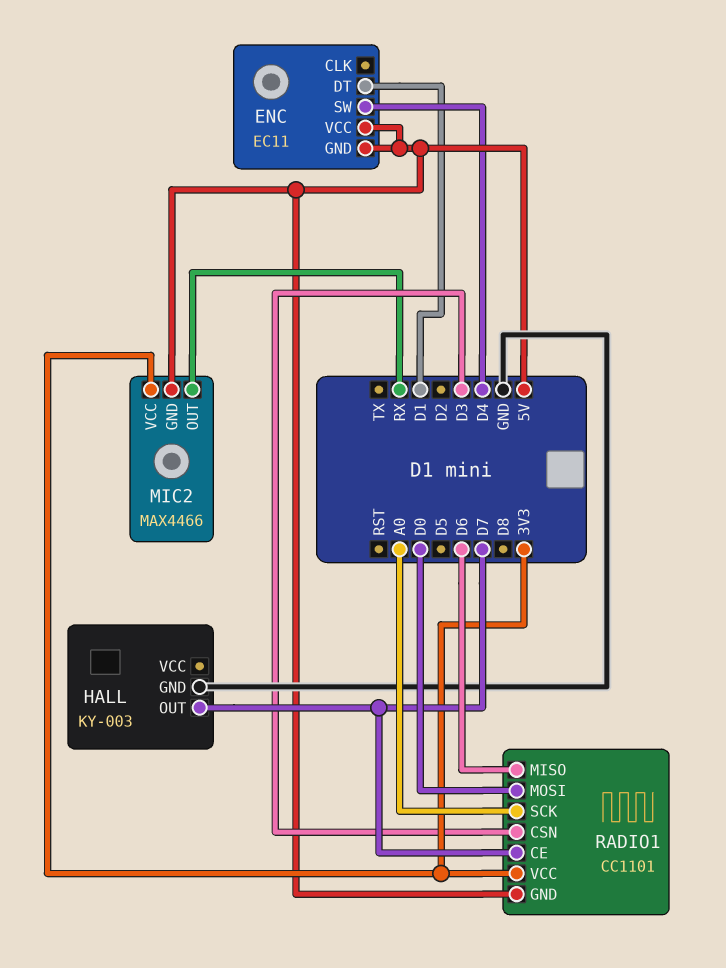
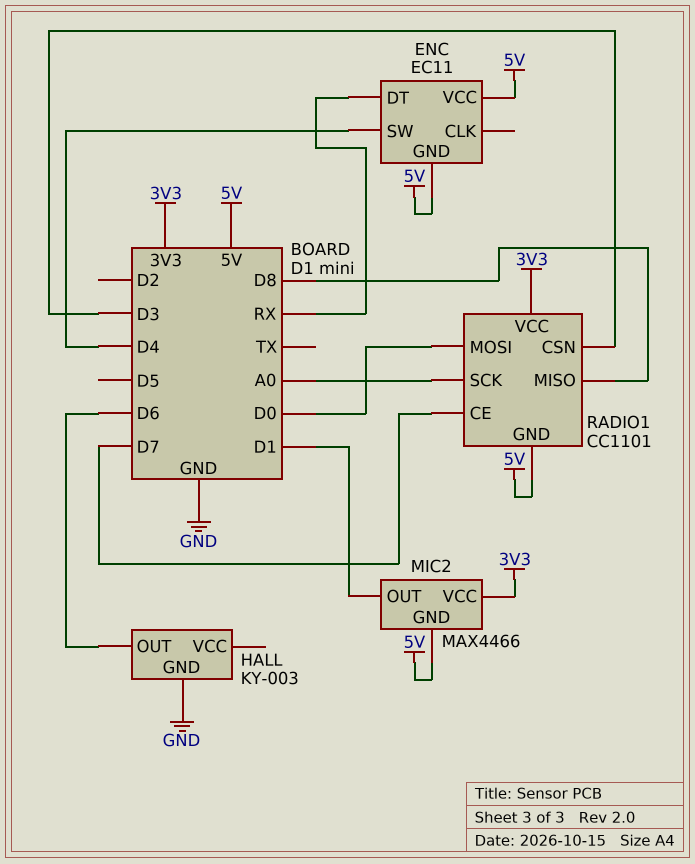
ENC pin DT: D1 -> RX
HALL pin OUT: D7 -> D6
MIC2 pin OUT: RX -> D1
RADIO1 pin MISO: D6 -> D8

